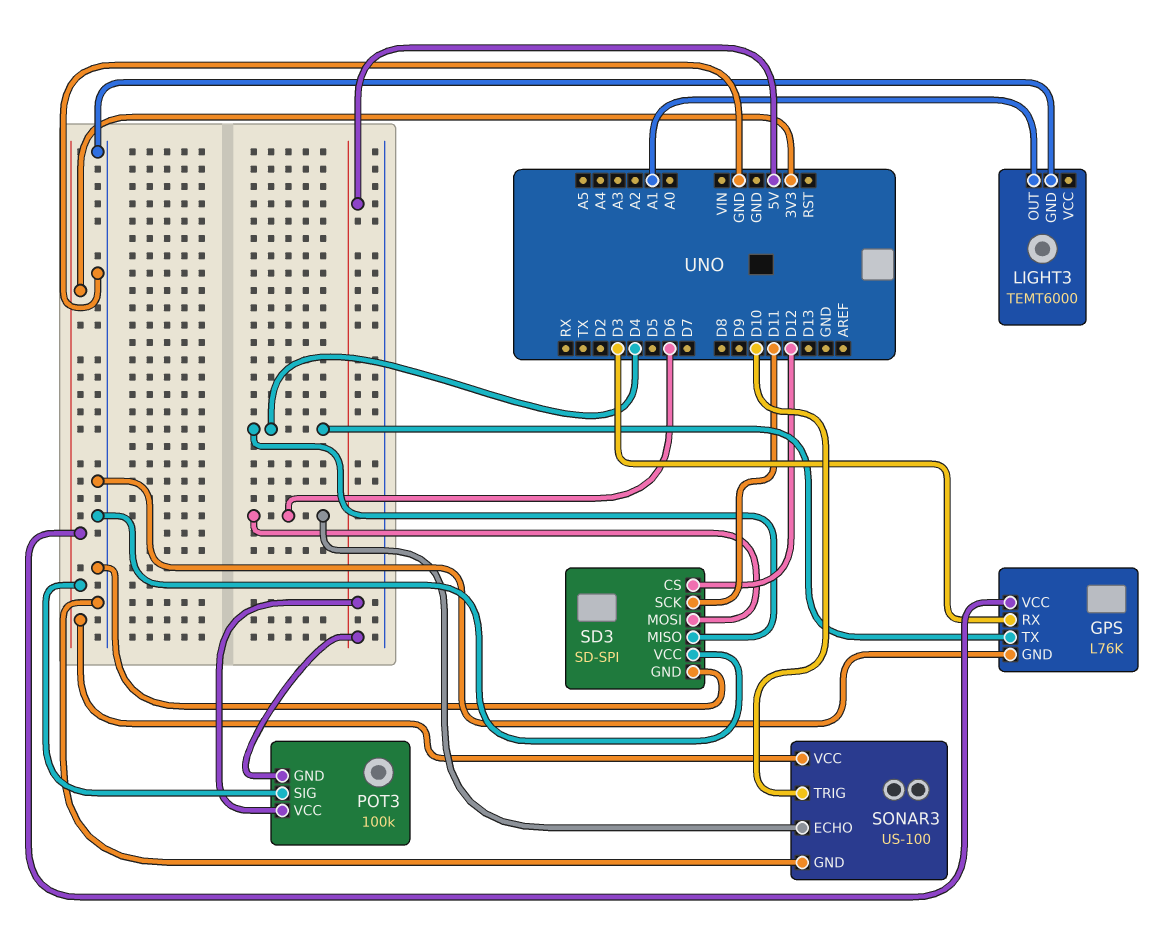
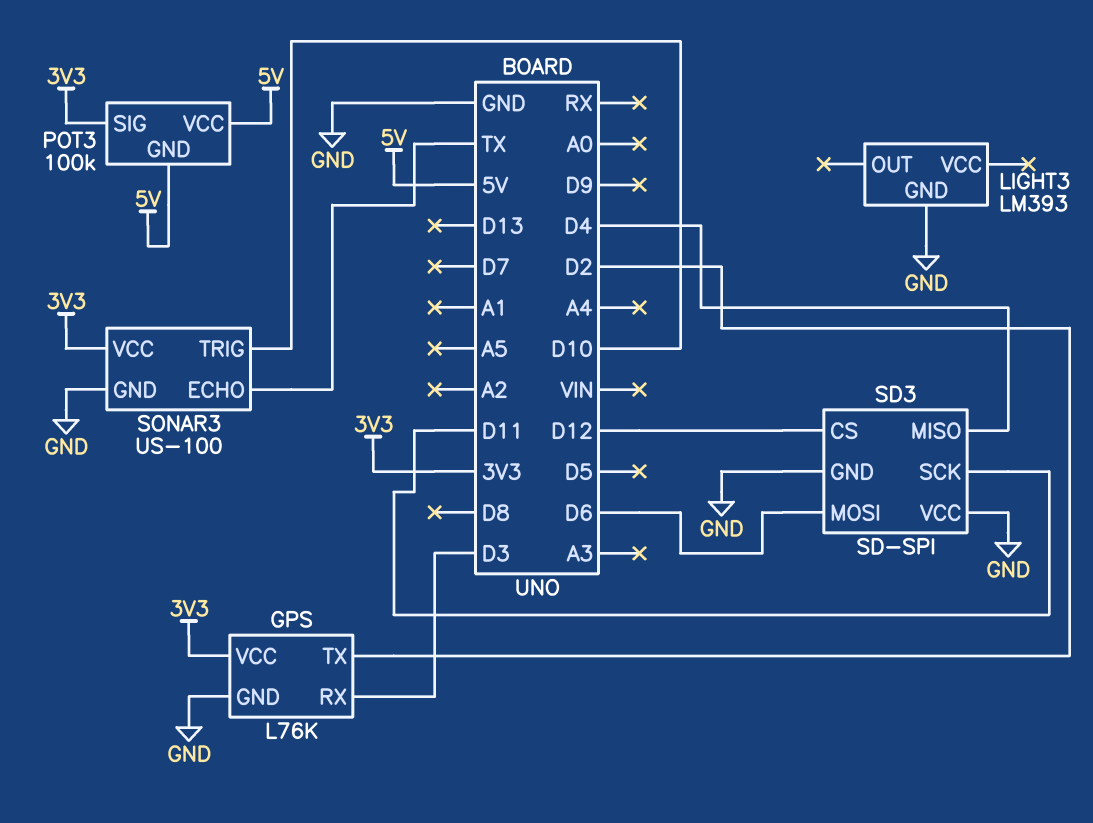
GPS pin TX: D4 -> D2
LIGHT3: TEMT6000 -> LM393
LIGHT3 pin OUT: A1 -> none
SONAR3 pin ECHO: D6 -> TX

